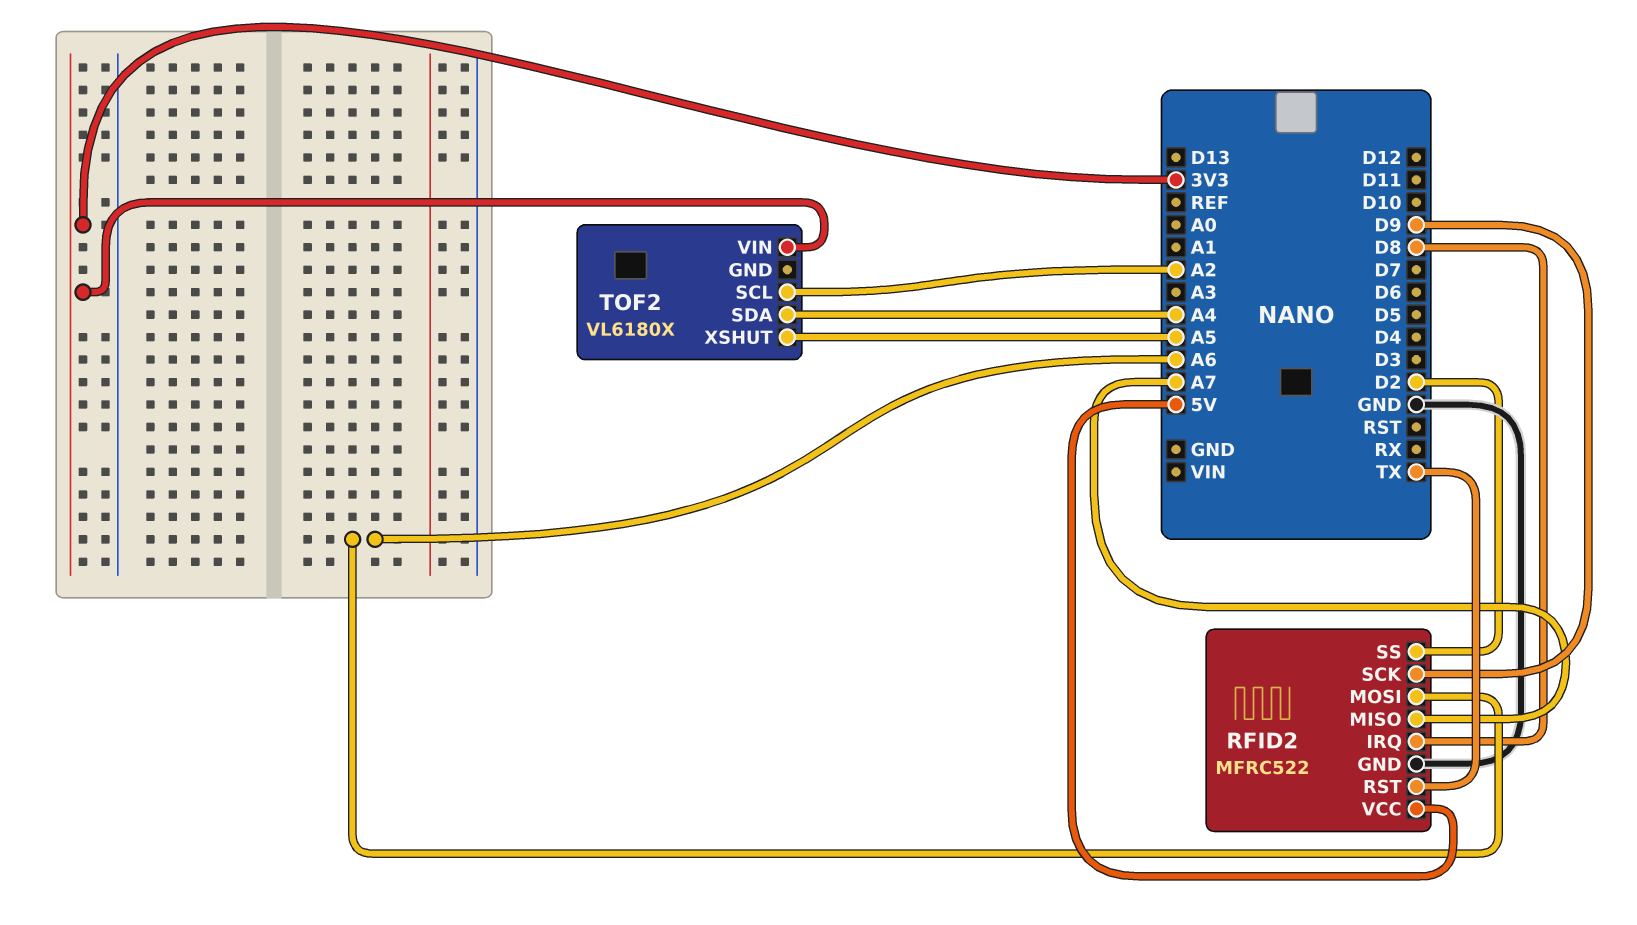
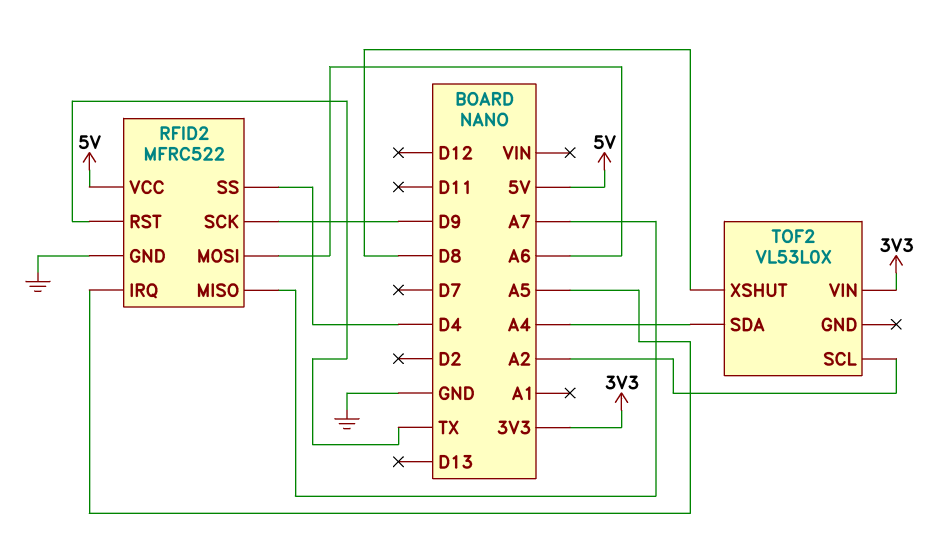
RFID2 pin IRQ: D8 -> A5
RFID2 pin SS: D2 -> D4
TOF2: VL6180X -> VL53L0X
TOF2 pin XSHUT: A5 -> D8

